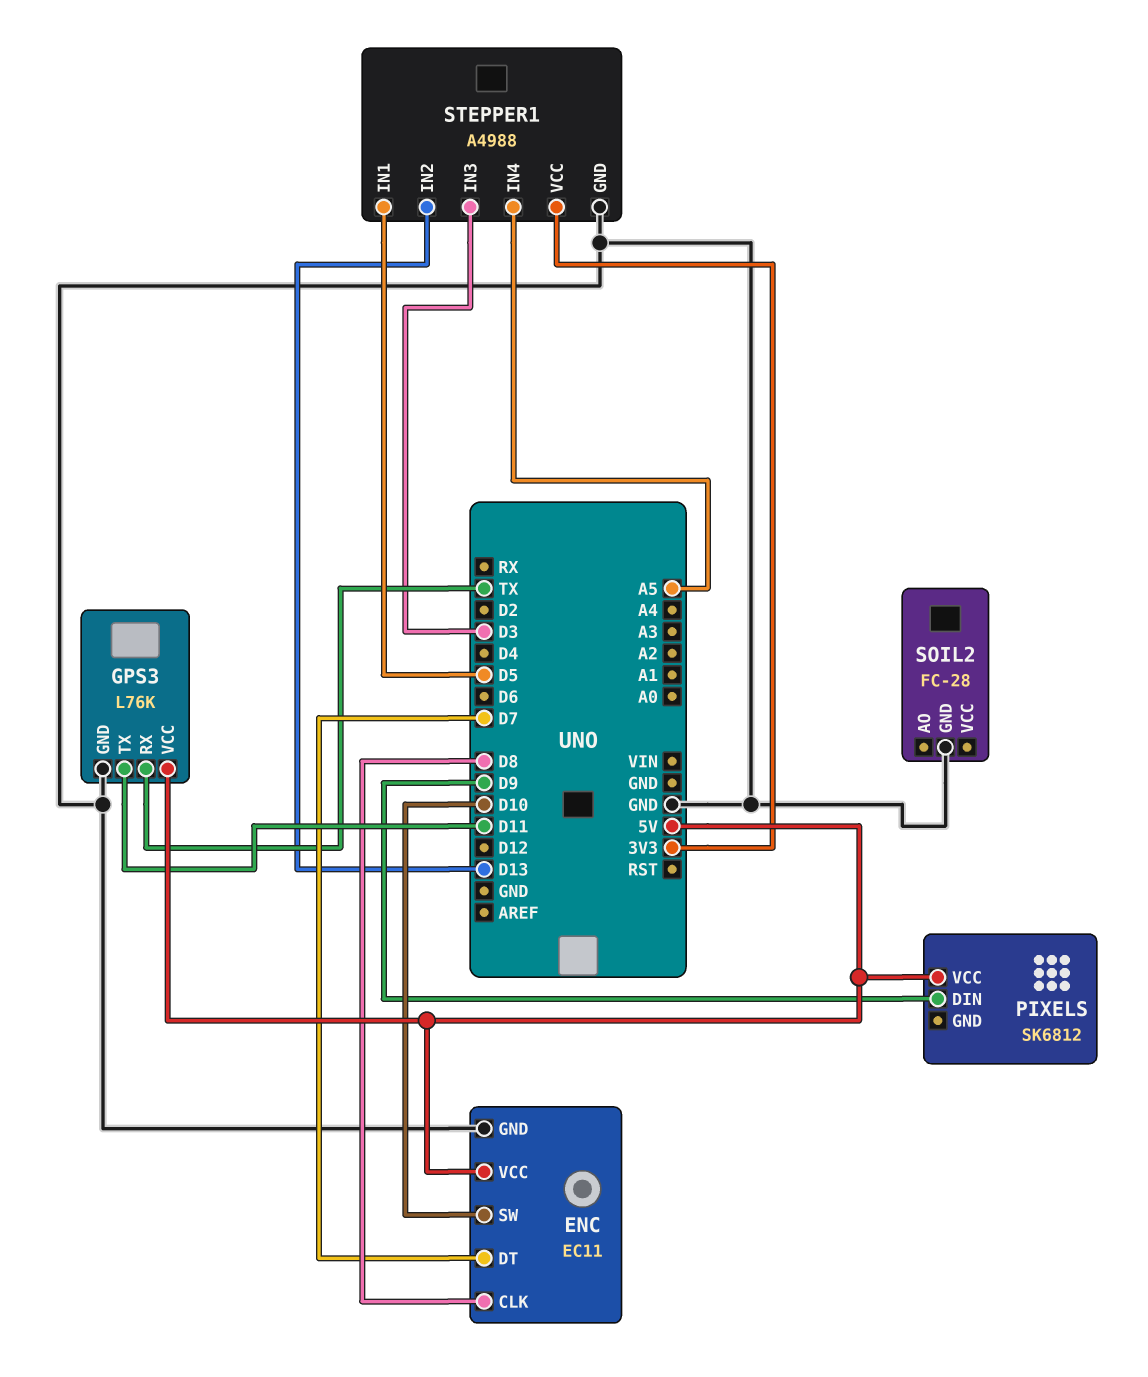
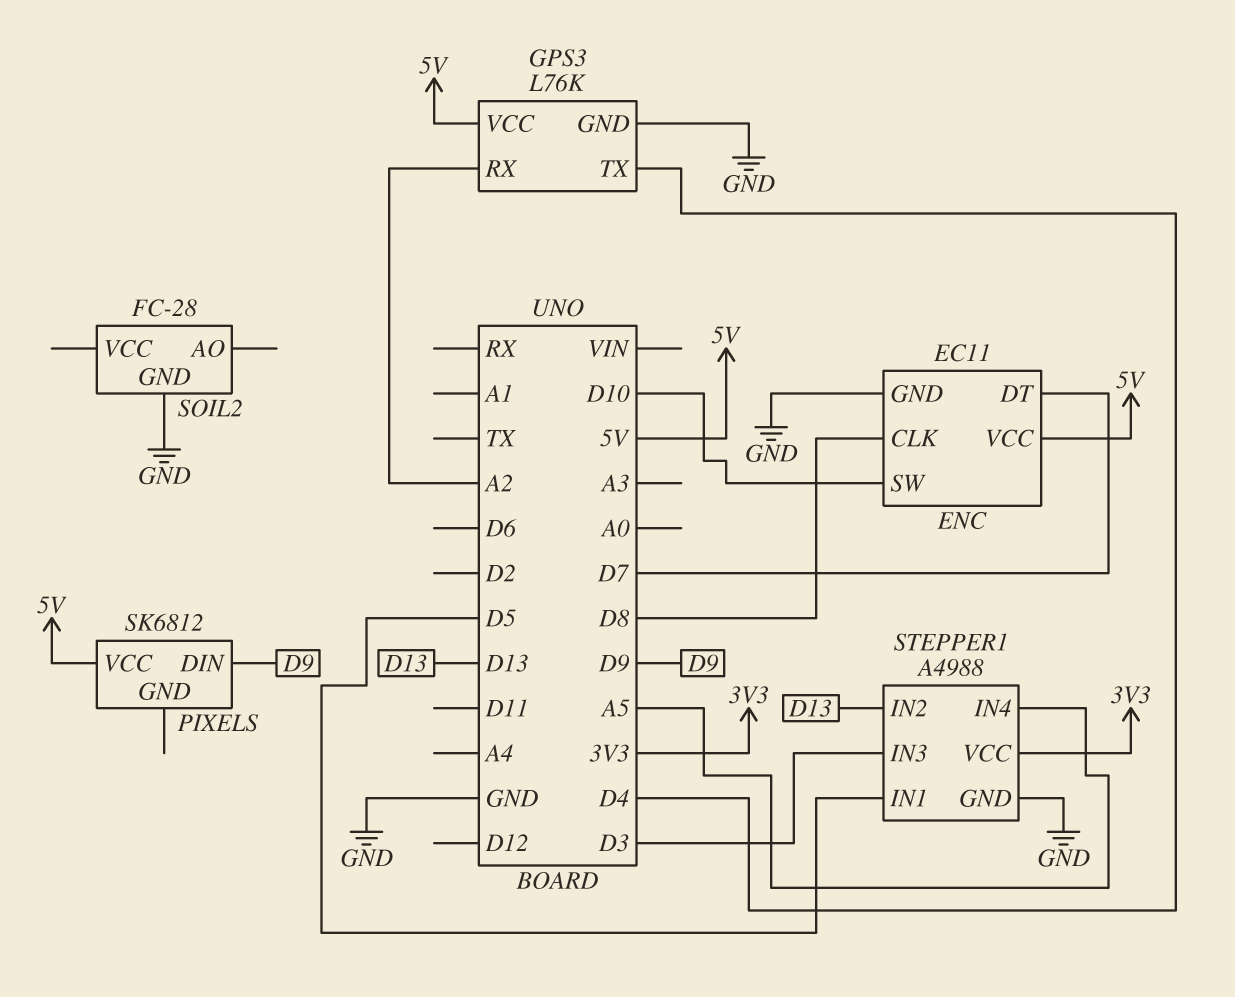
GPS3 pin RX: TX -> A2
GPS3 pin TX: D11 -> D4

